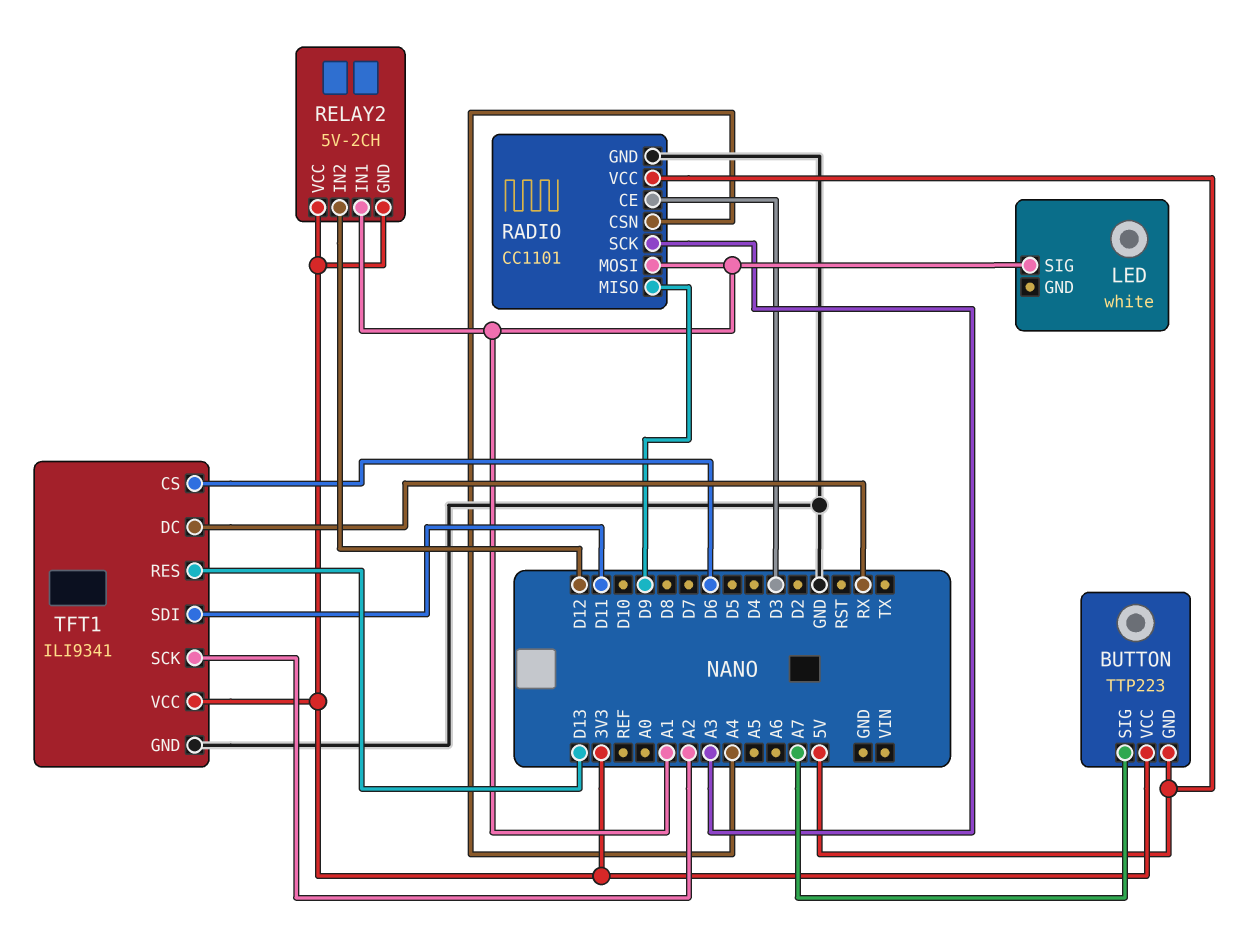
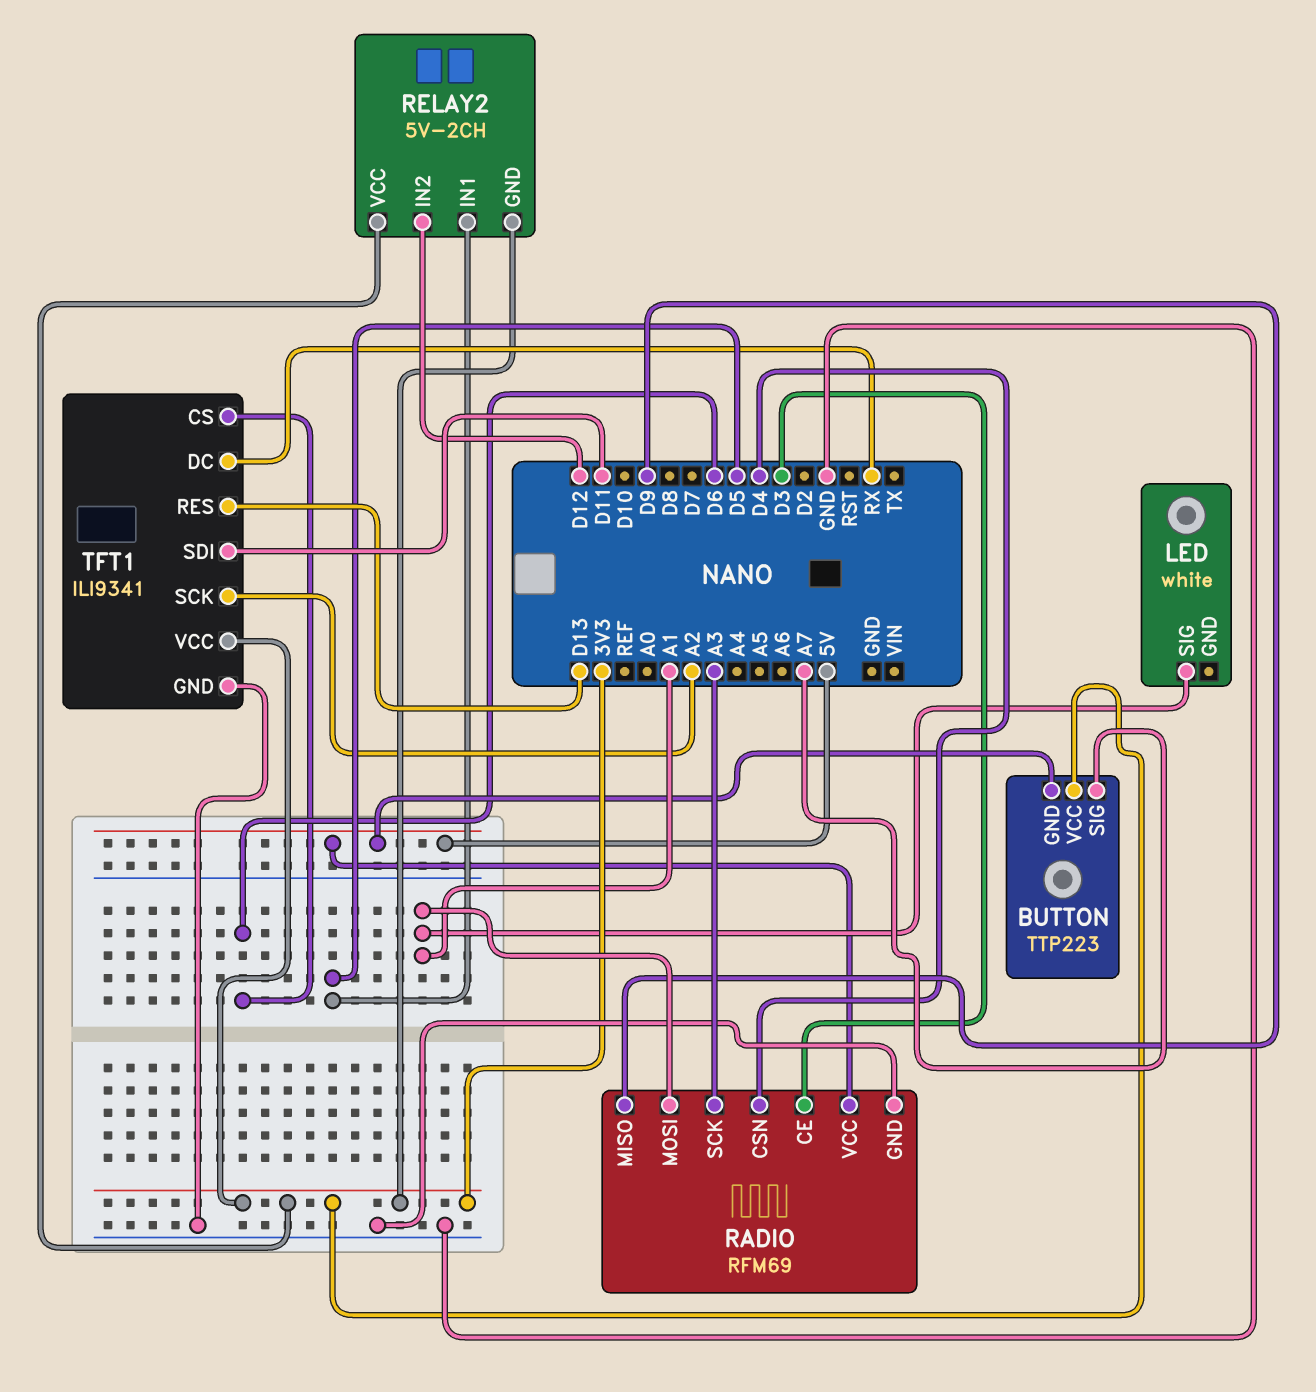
RADIO: CC1101 -> RFM69
RADIO pin CSN: A4 -> D4
RELAY2 pin IN1: A1 -> D5

